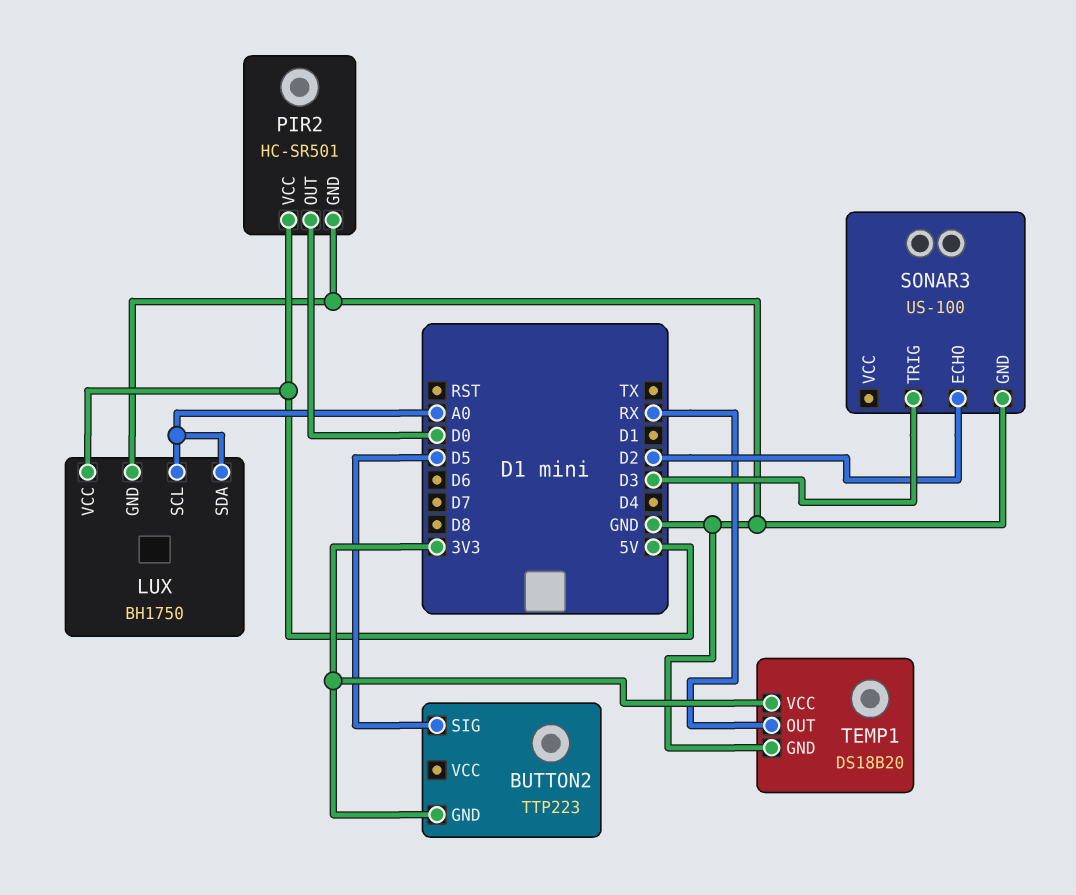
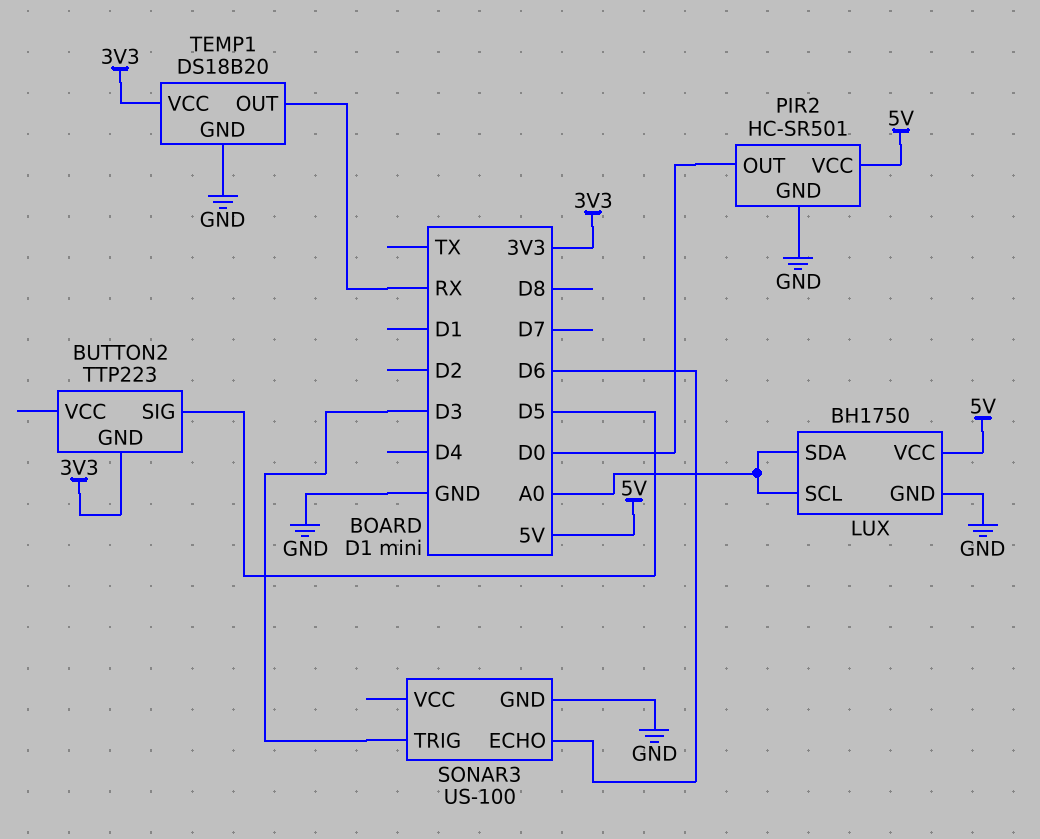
SONAR3 pin ECHO: D2 -> D6

